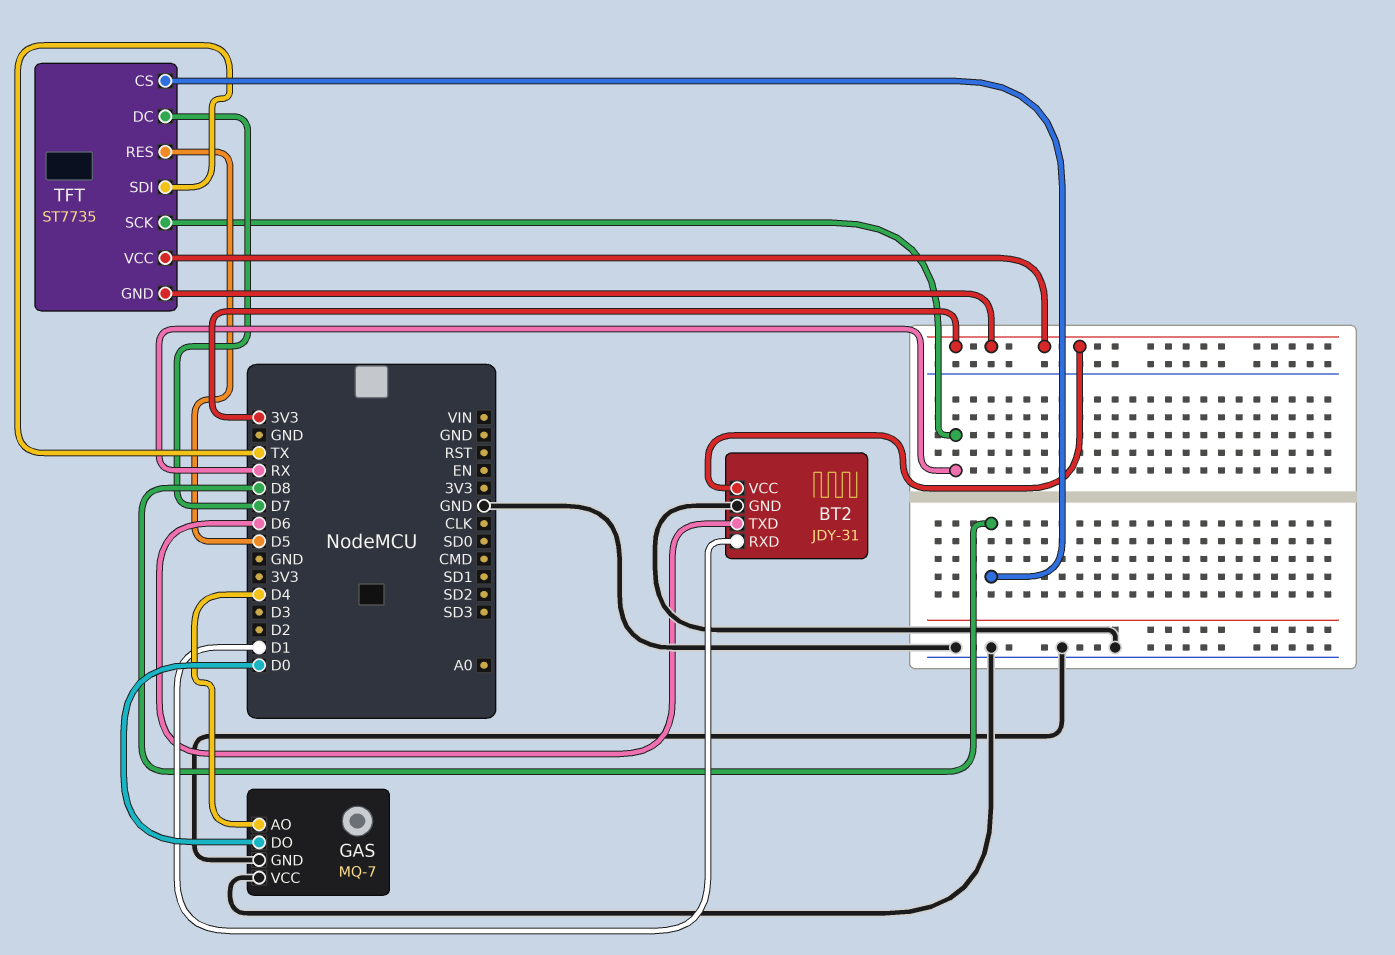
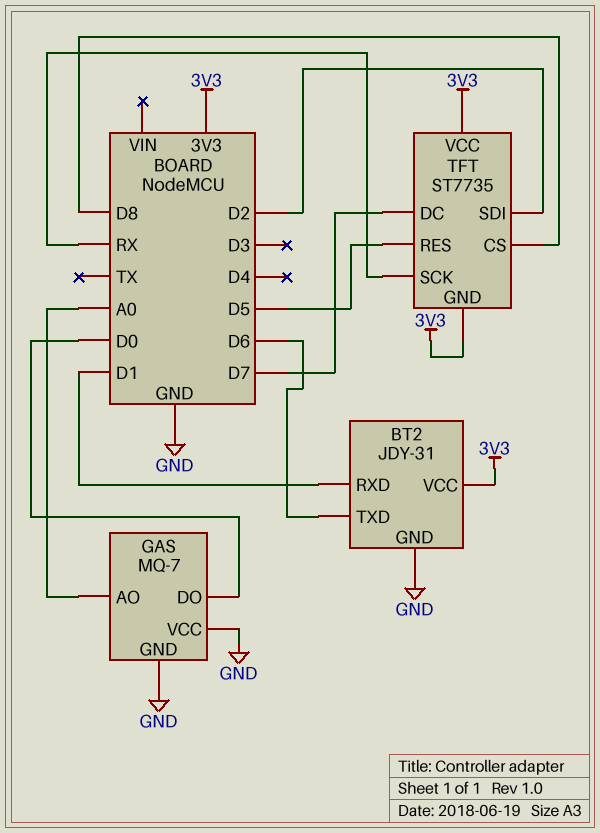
GAS pin AO: D4 -> A0
TFT pin SDI: TX -> D2

